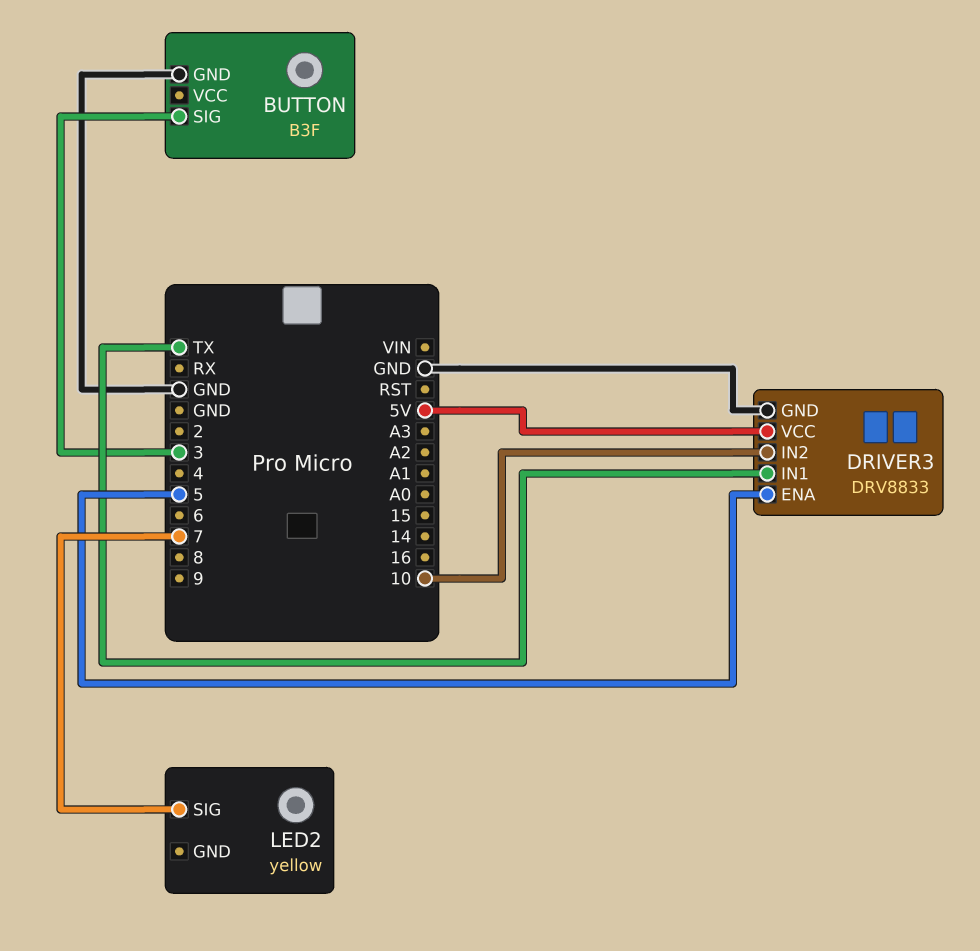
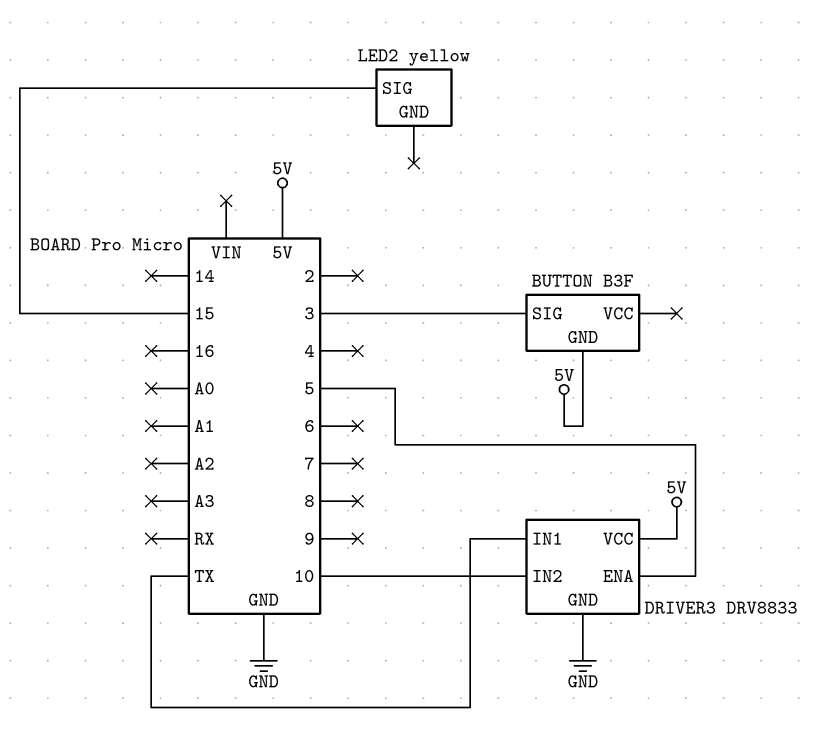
BUTTON pin GND: GND -> 5V
LED2 pin SIG: 7 -> 15

